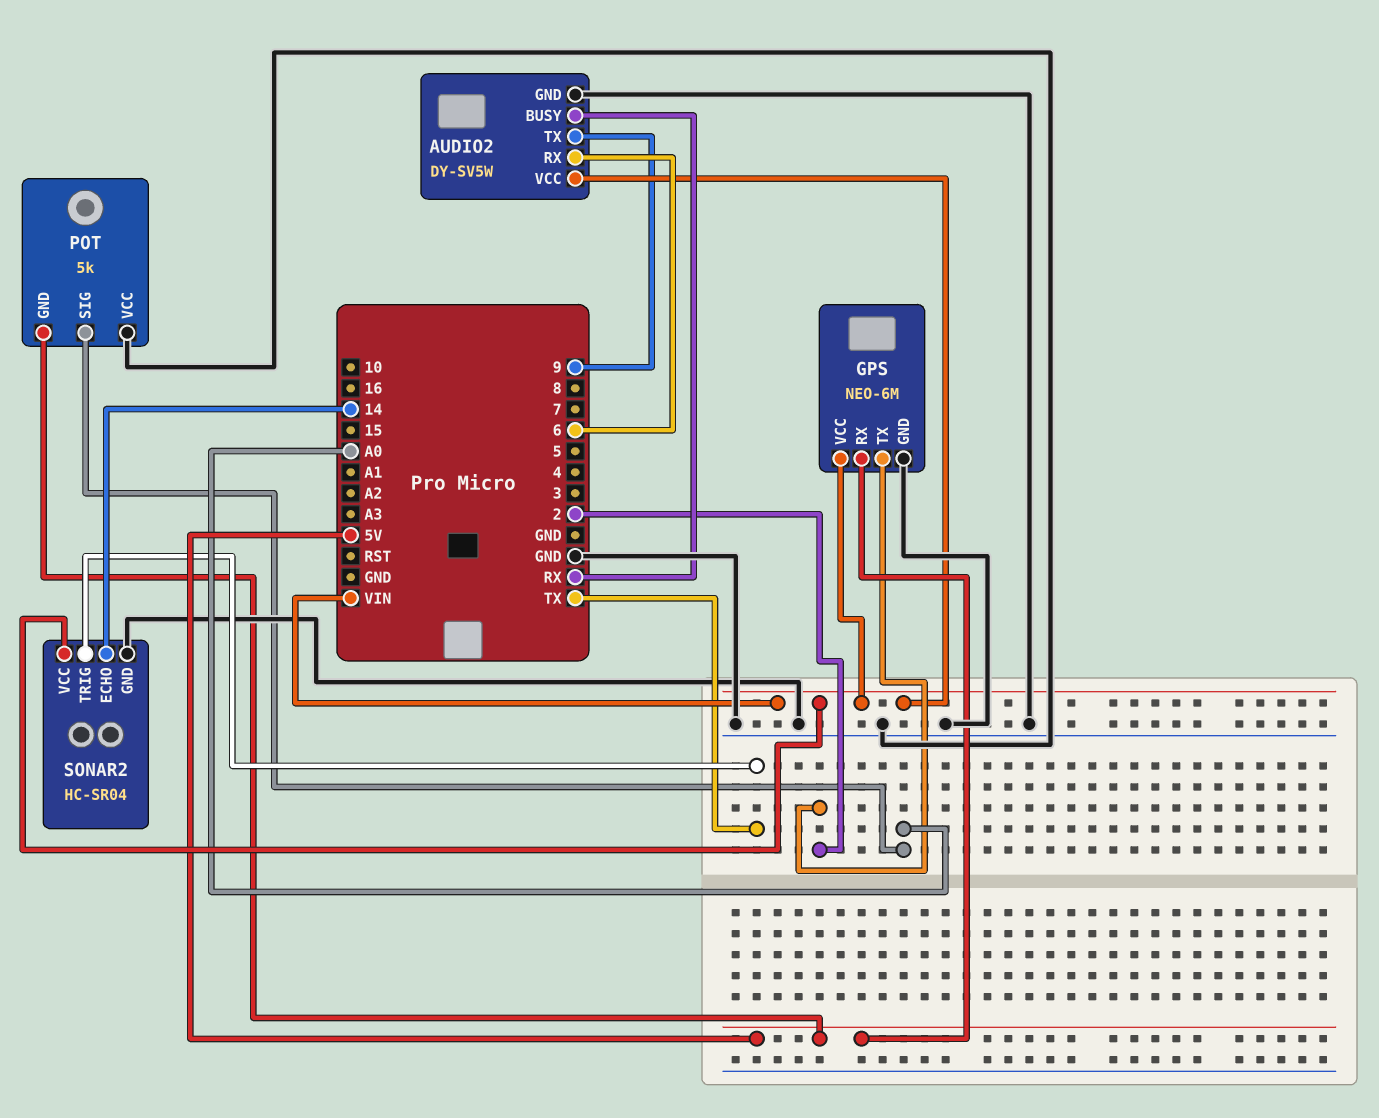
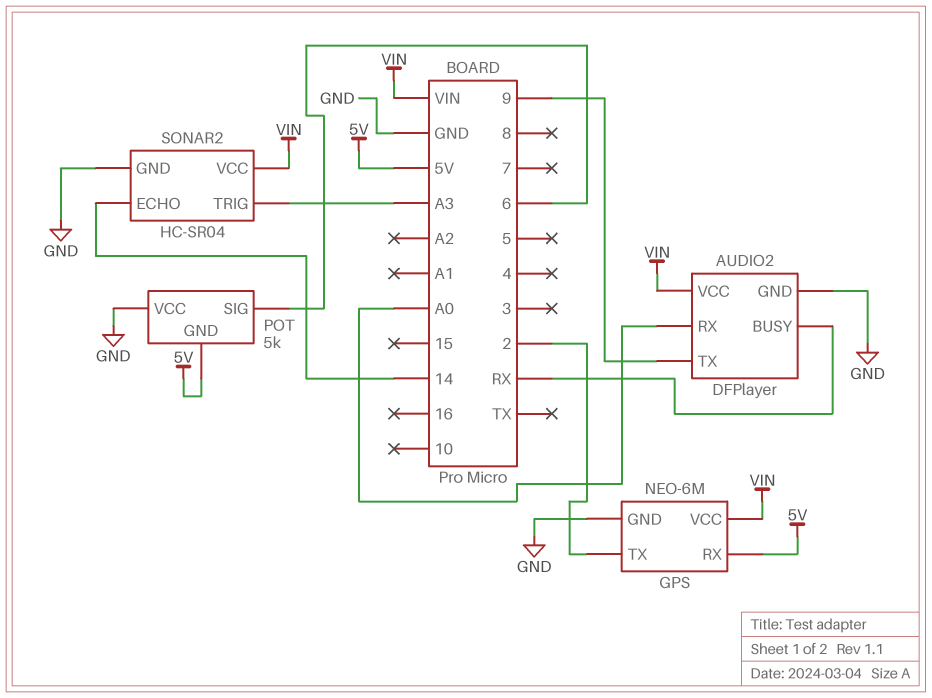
AUDIO2: DY-SV5W -> DFPlayer
AUDIO2 pin RX: 6 -> A0
POT pin SIG: A0 -> 6
SONAR2 pin TRIG: TX -> A3

